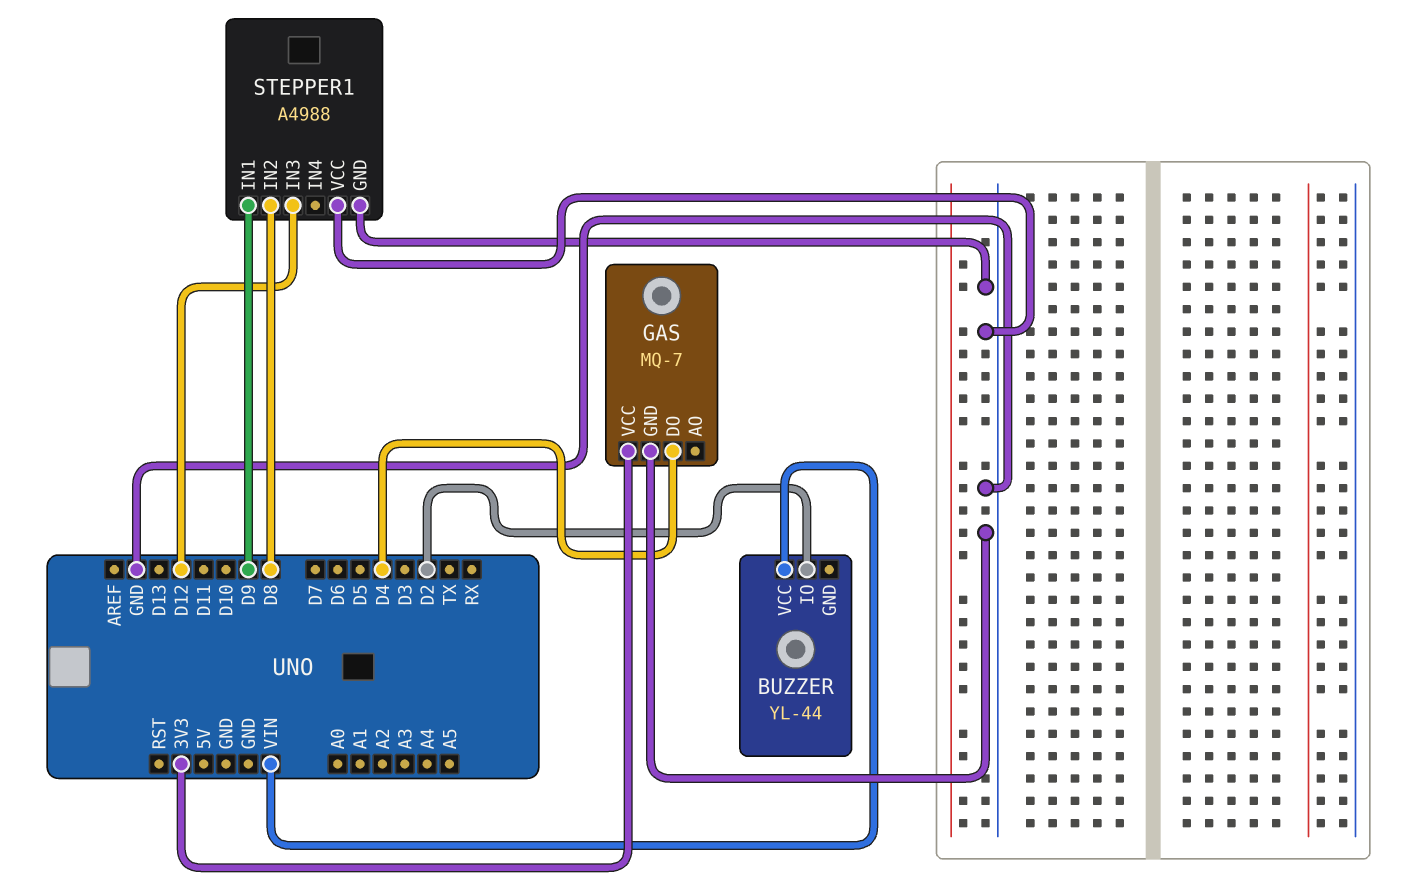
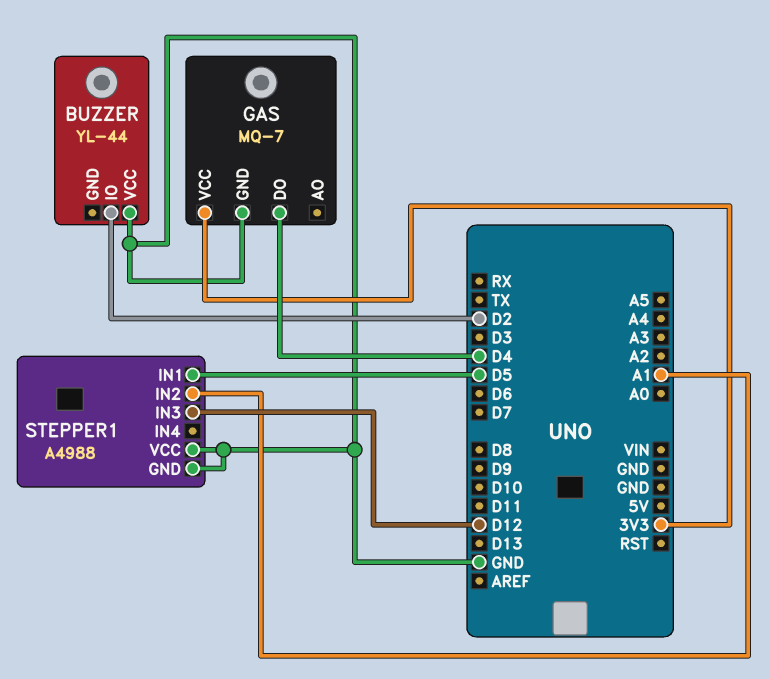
BUZZER pin VCC: VIN -> GND
STEPPER1 pin IN1: D9 -> D5
STEPPER1 pin IN2: D8 -> A1

